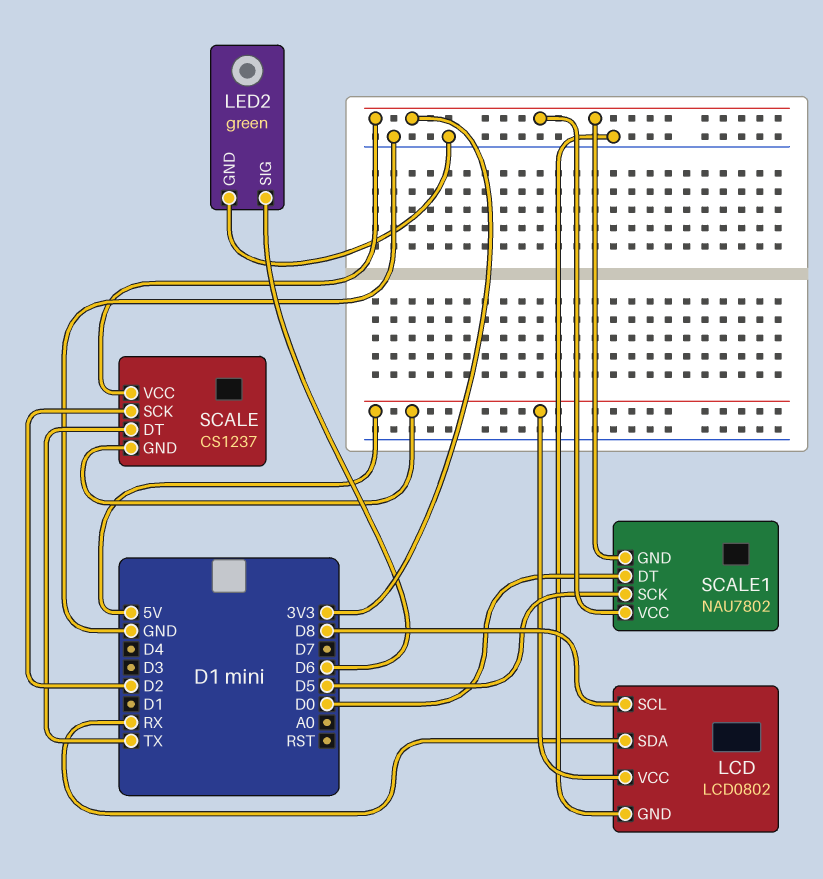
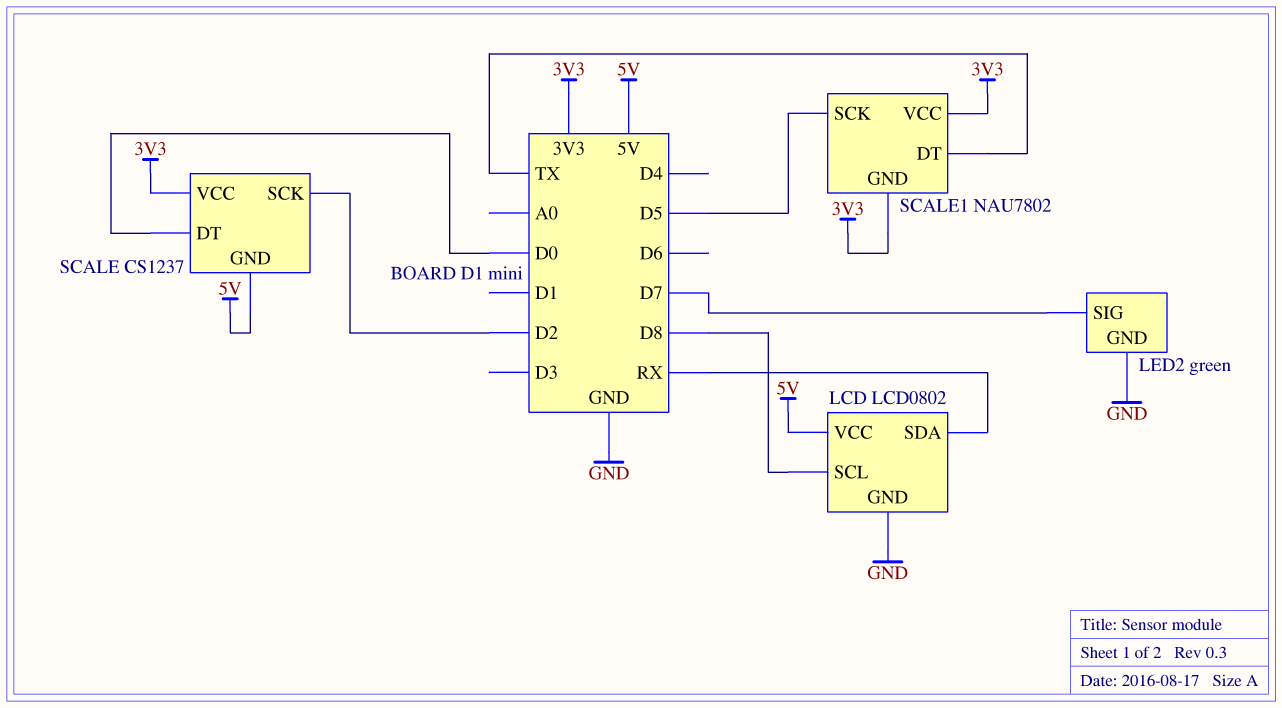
LED2 pin SIG: D6 -> D7
SCALE pin DT: TX -> D0
SCALE1 pin DT: D0 -> TX

